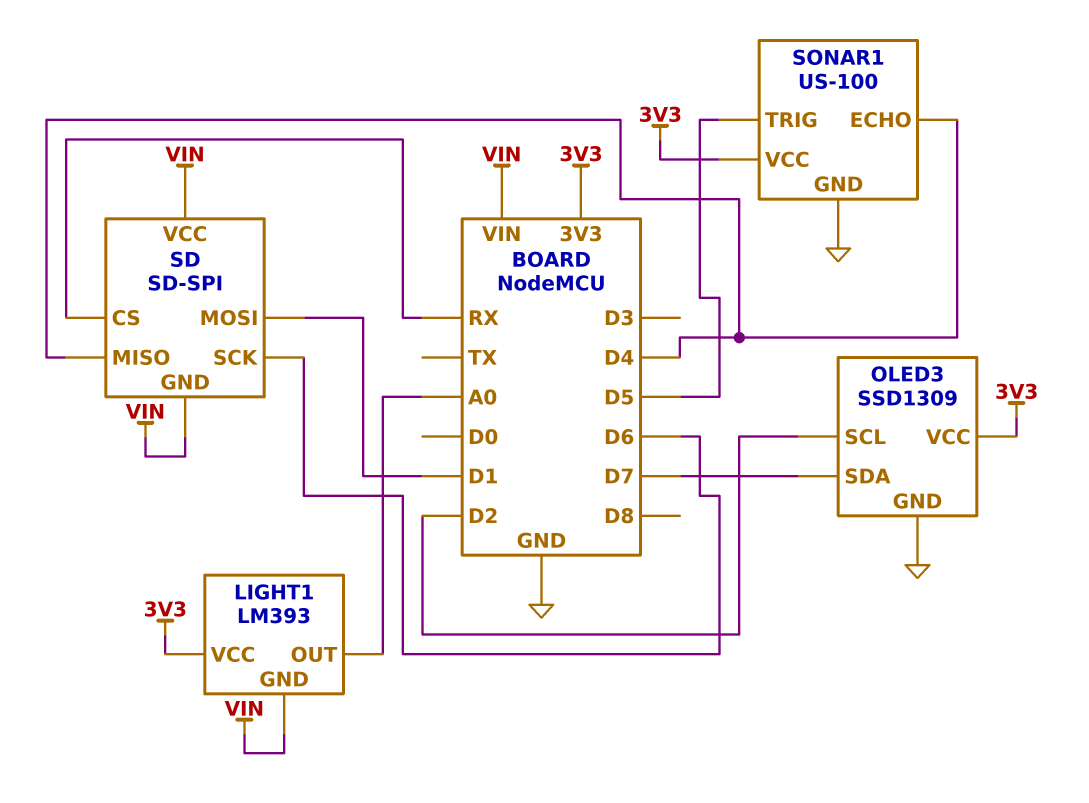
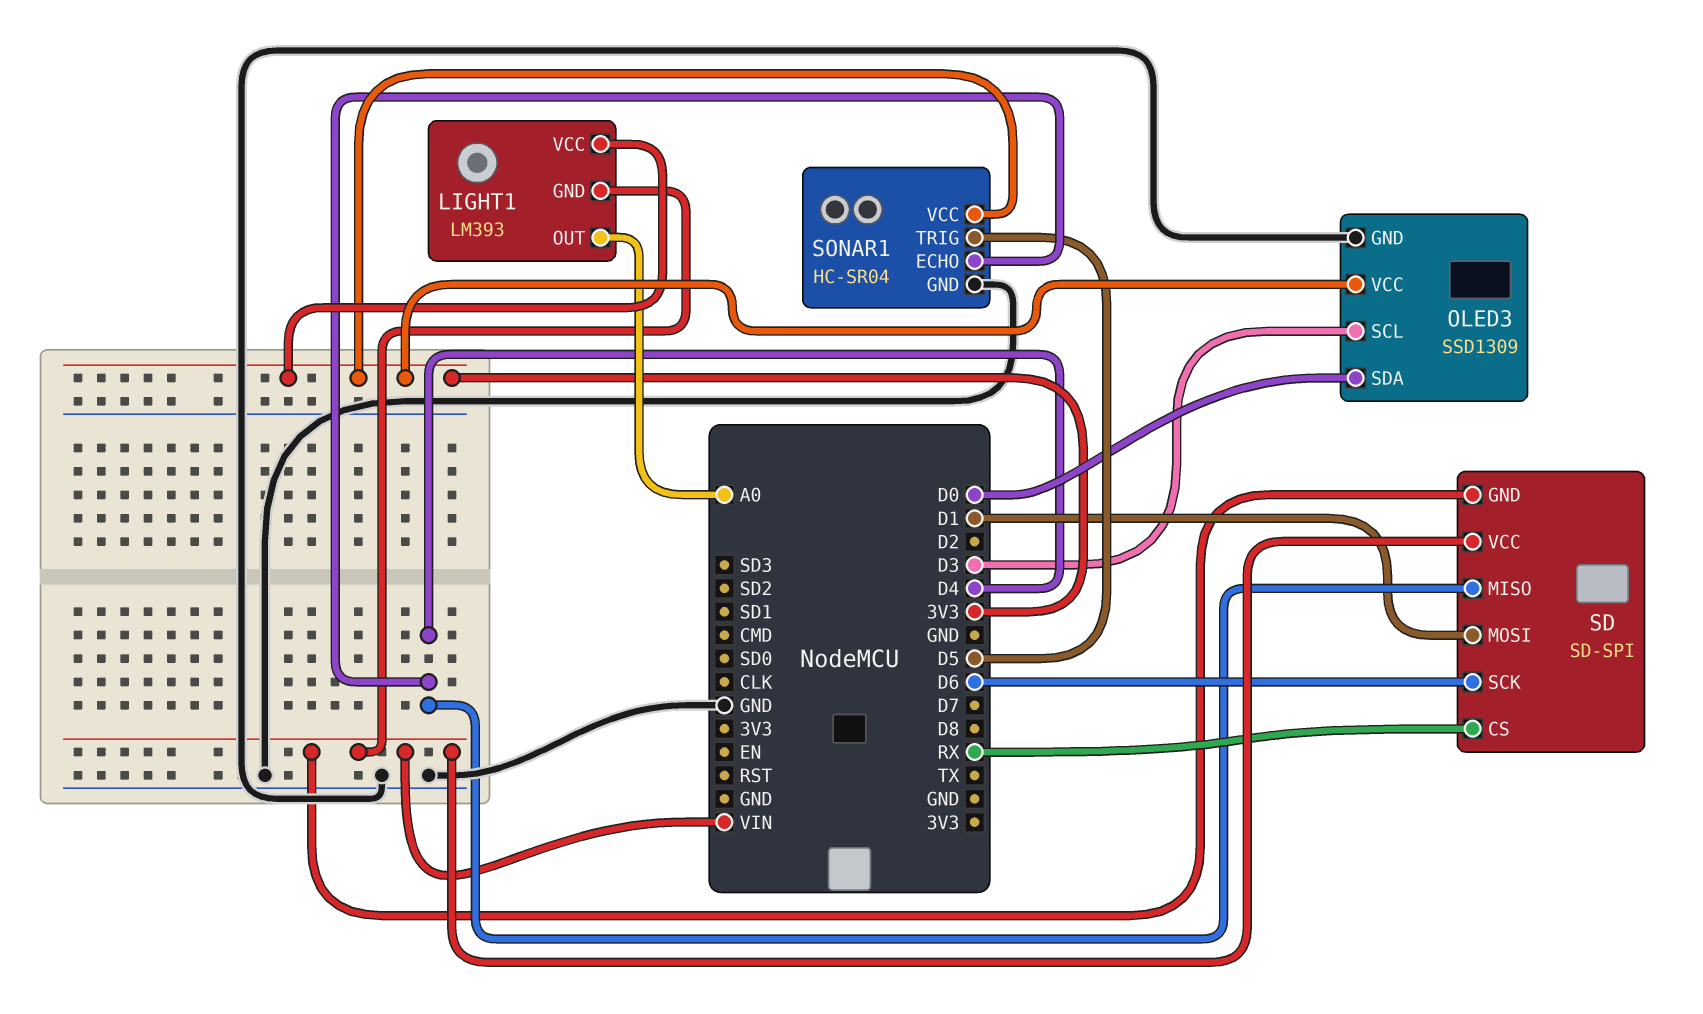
OLED3 pin SCL: D2 -> D3
OLED3 pin SDA: D7 -> D0
SONAR1: US-100 -> HC-SR04

